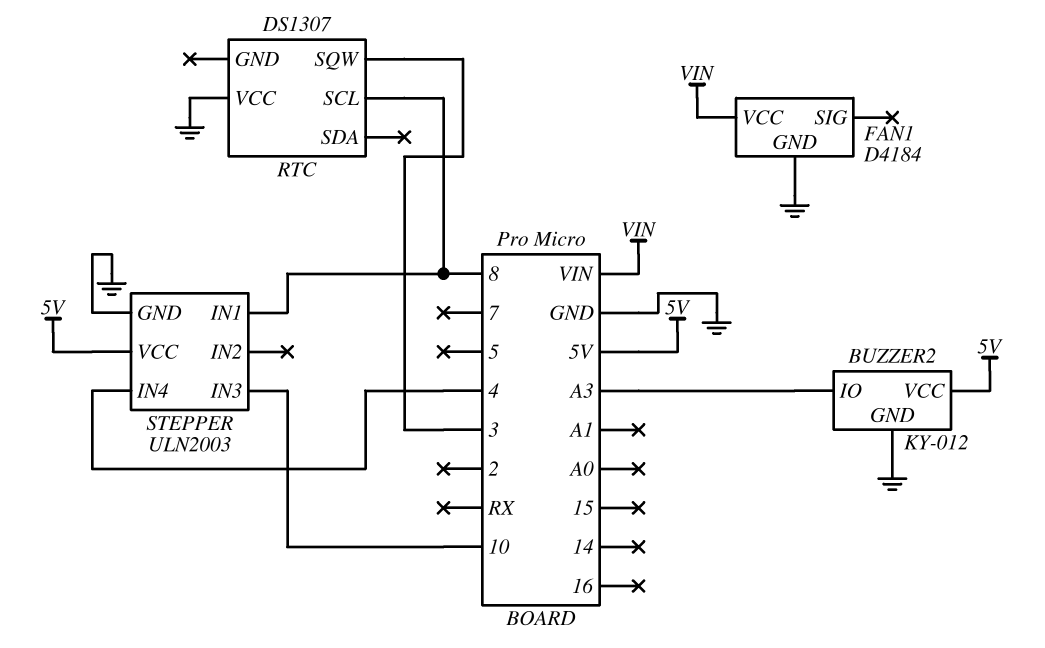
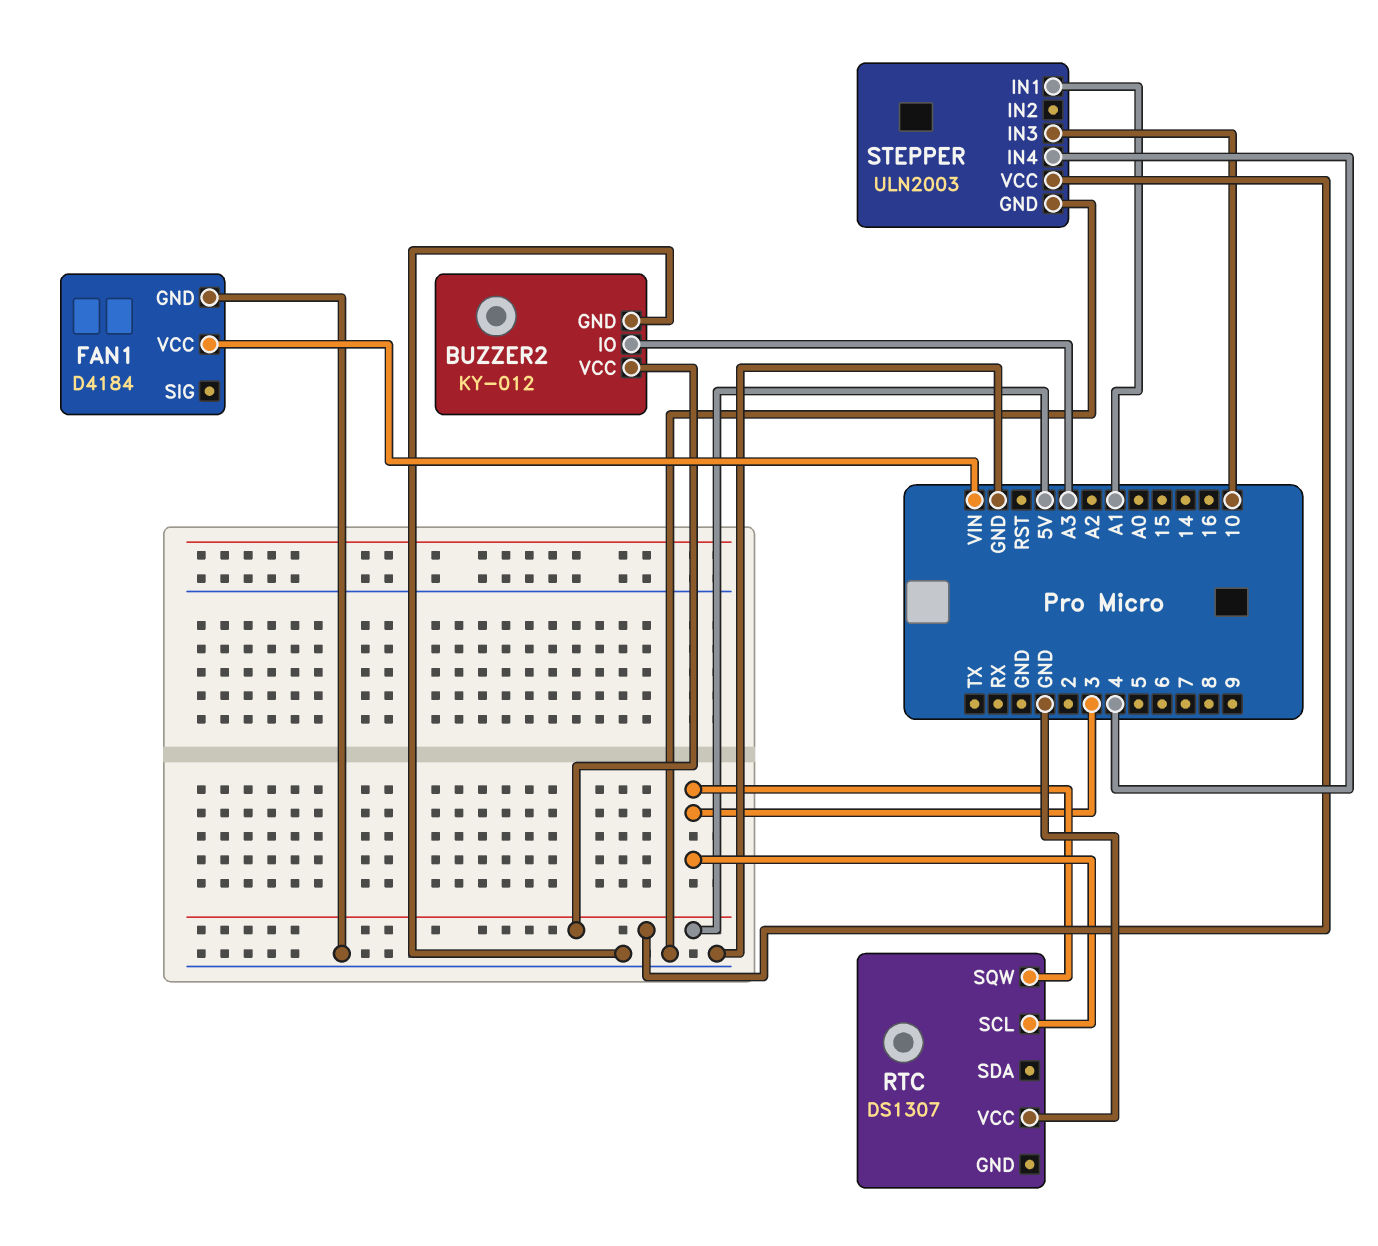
RTC pin SCL: 8 -> 3
STEPPER pin IN1: 8 -> A1

